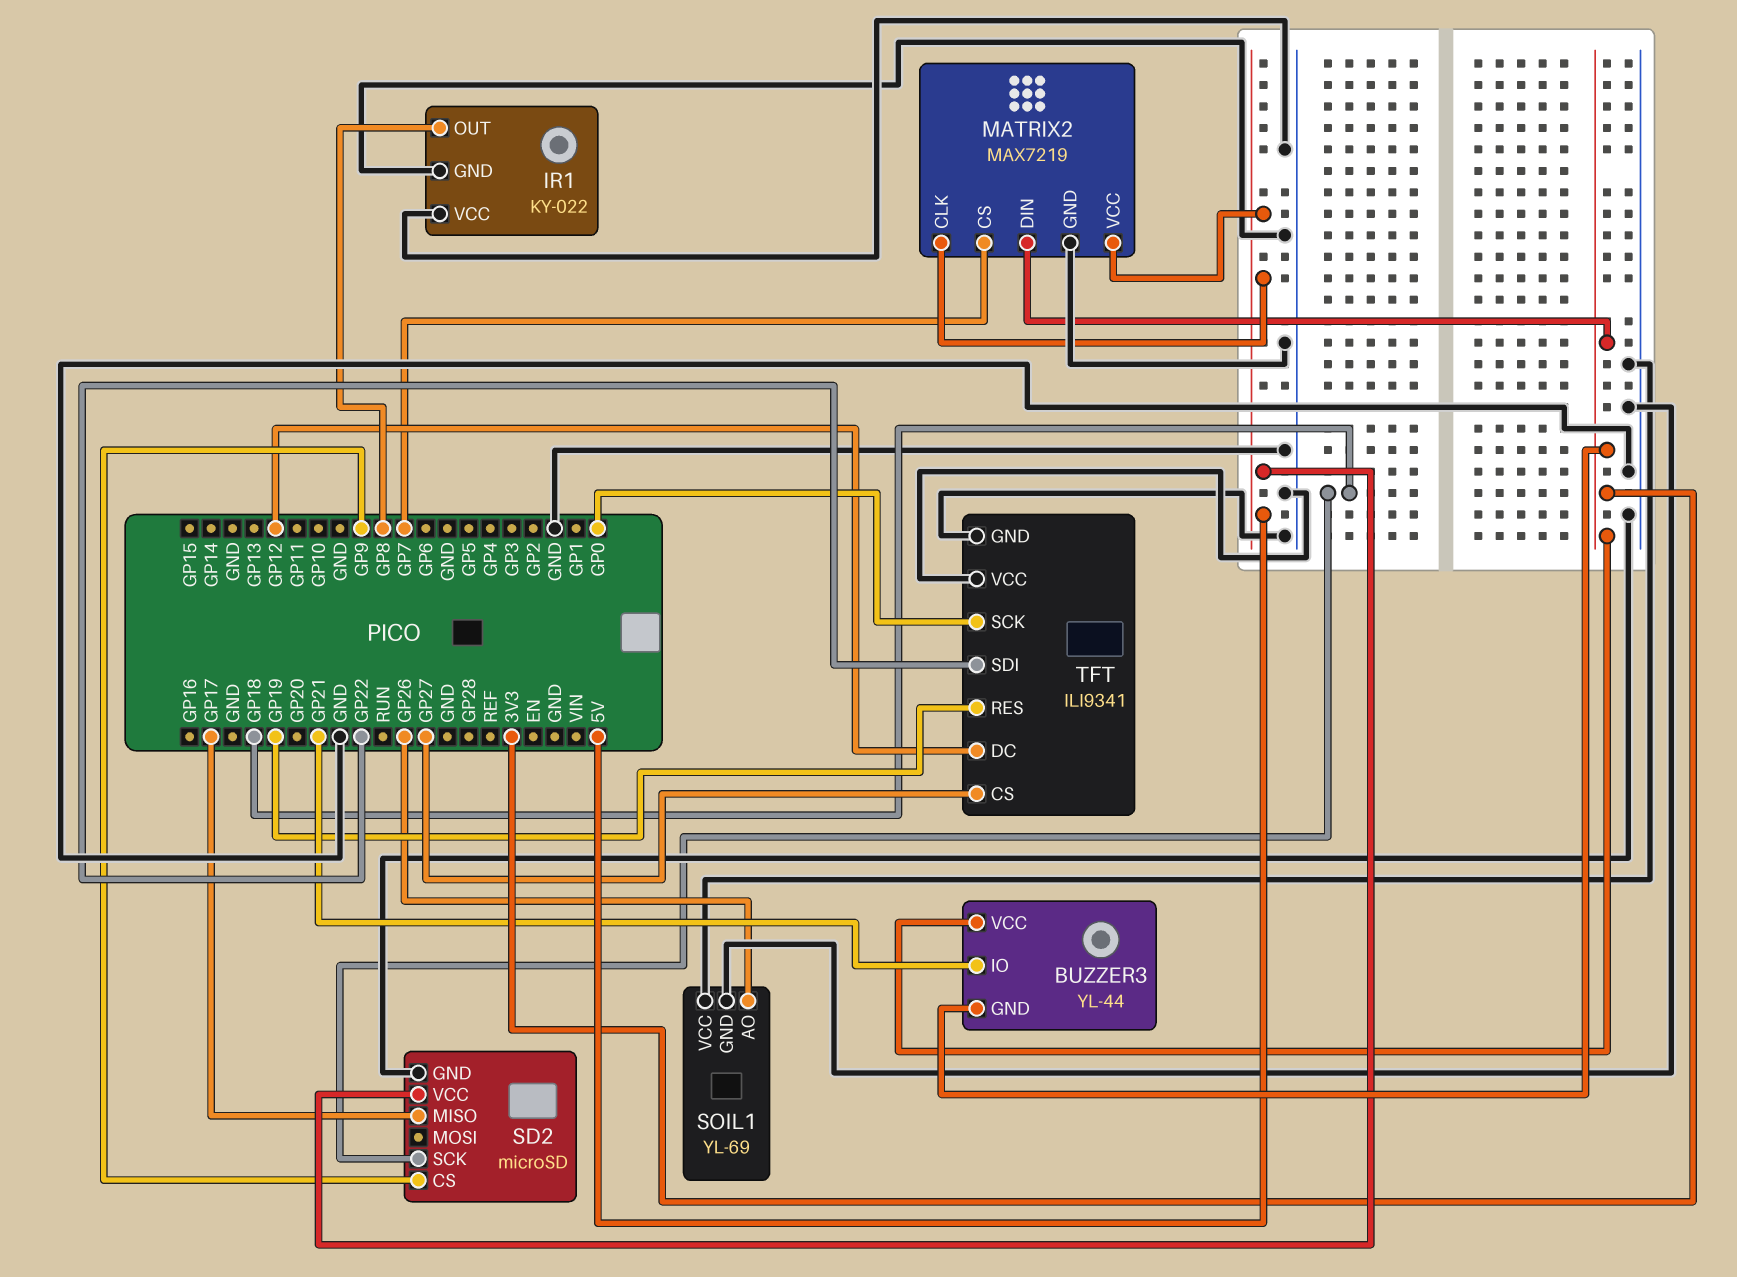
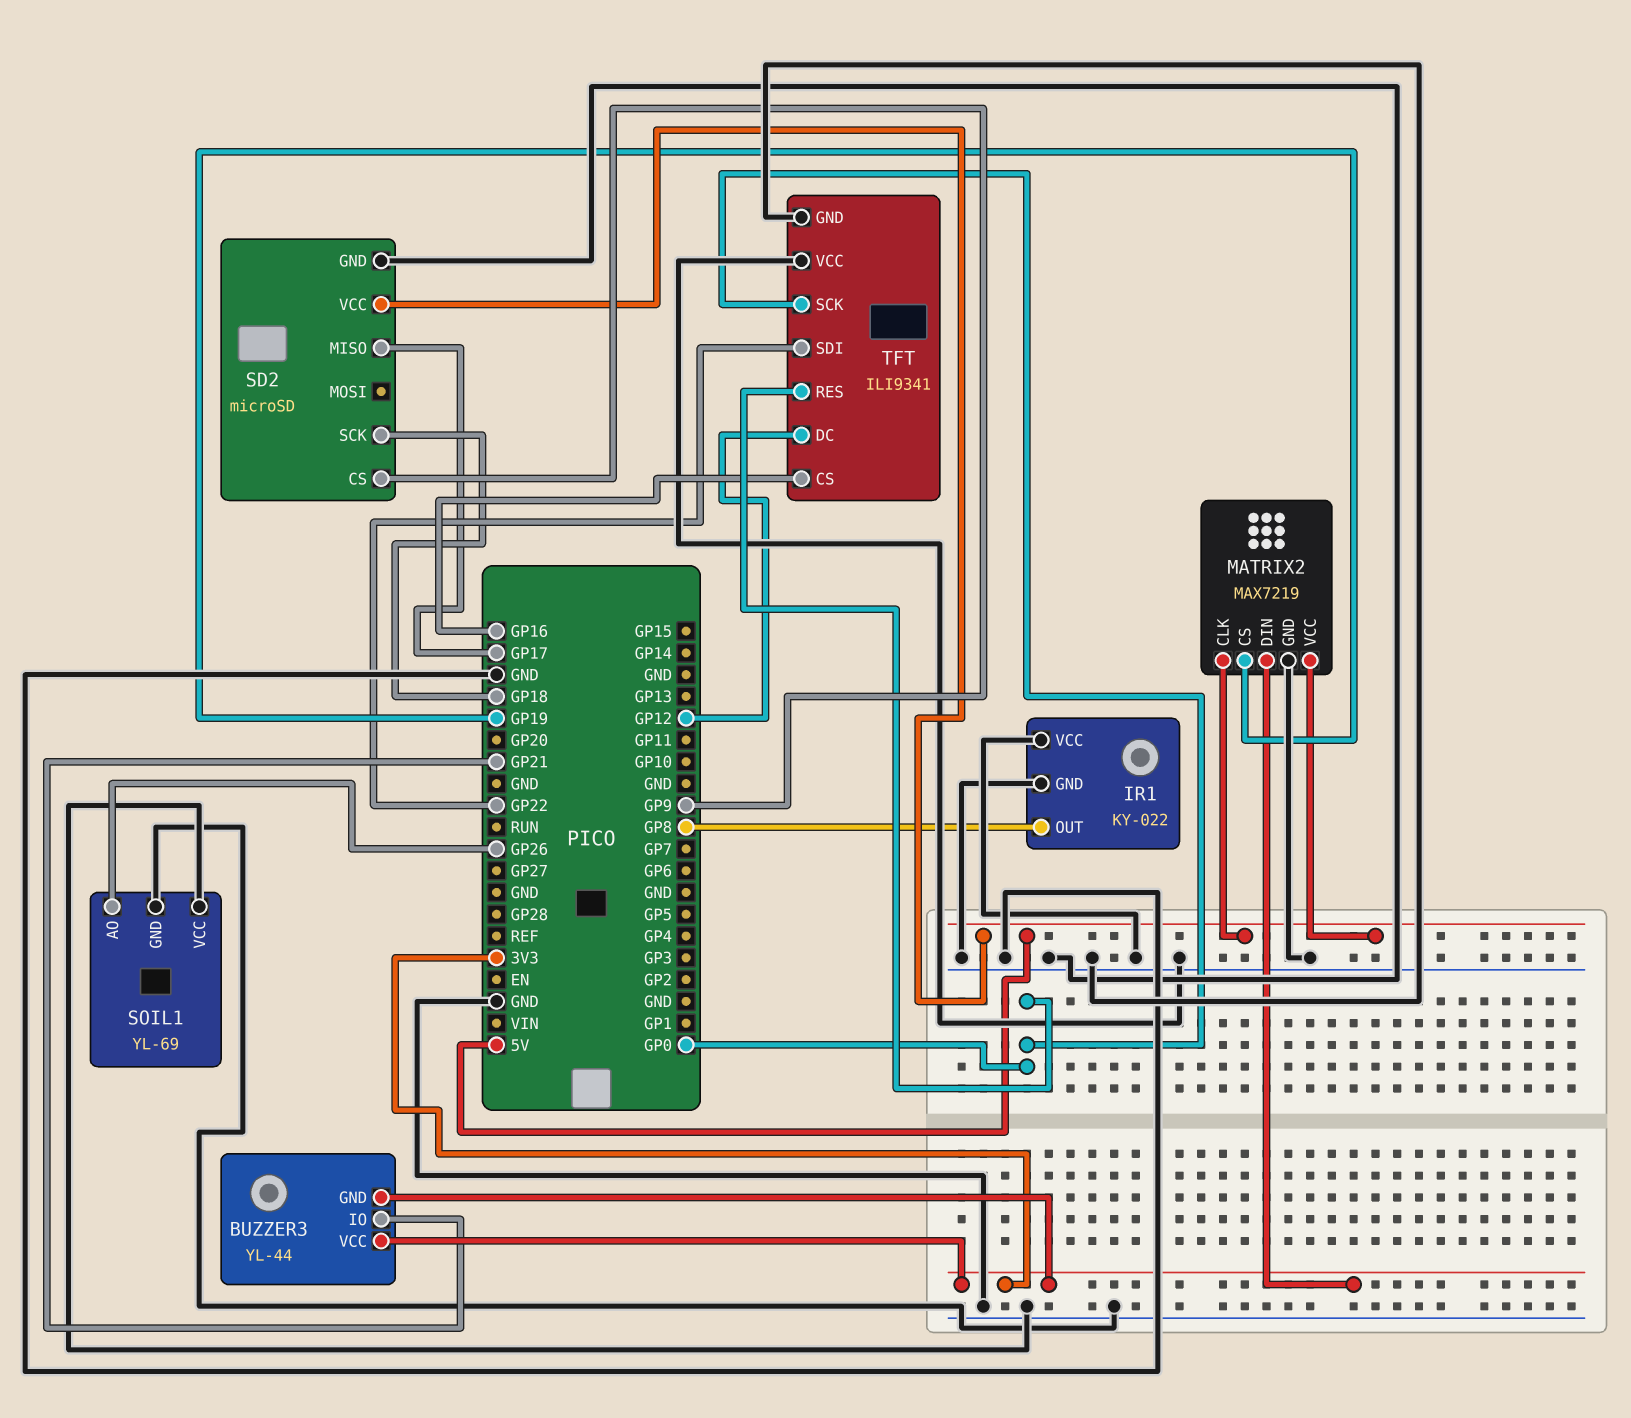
MATRIX2 pin CS: GP7 -> GP19
TFT pin CS: GP27 -> GP16
TFT pin RES: GP19 -> GP0

